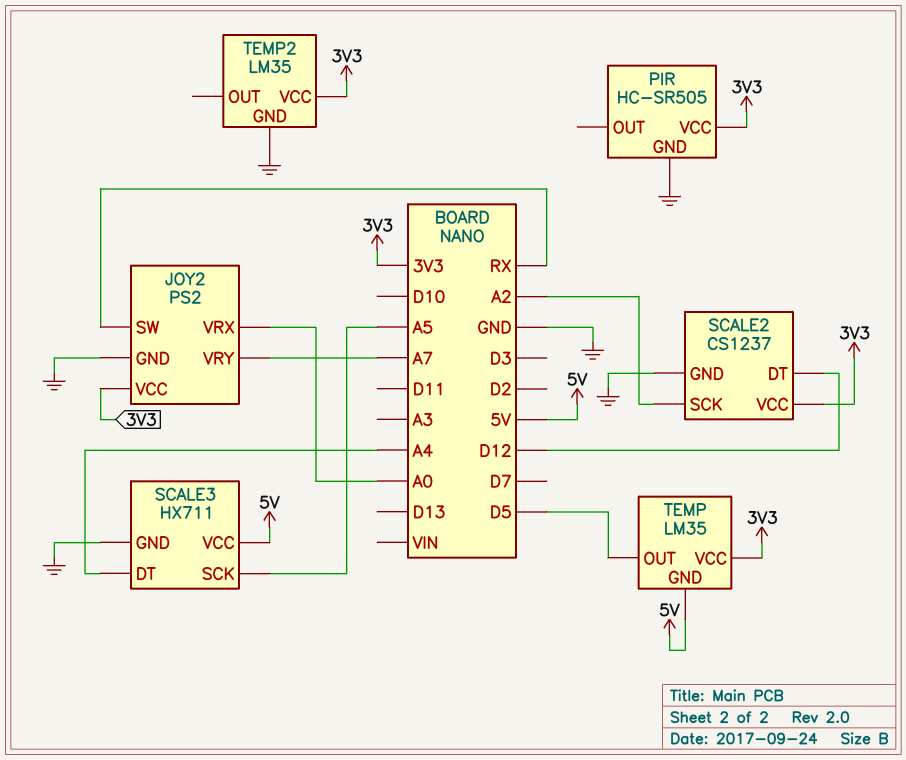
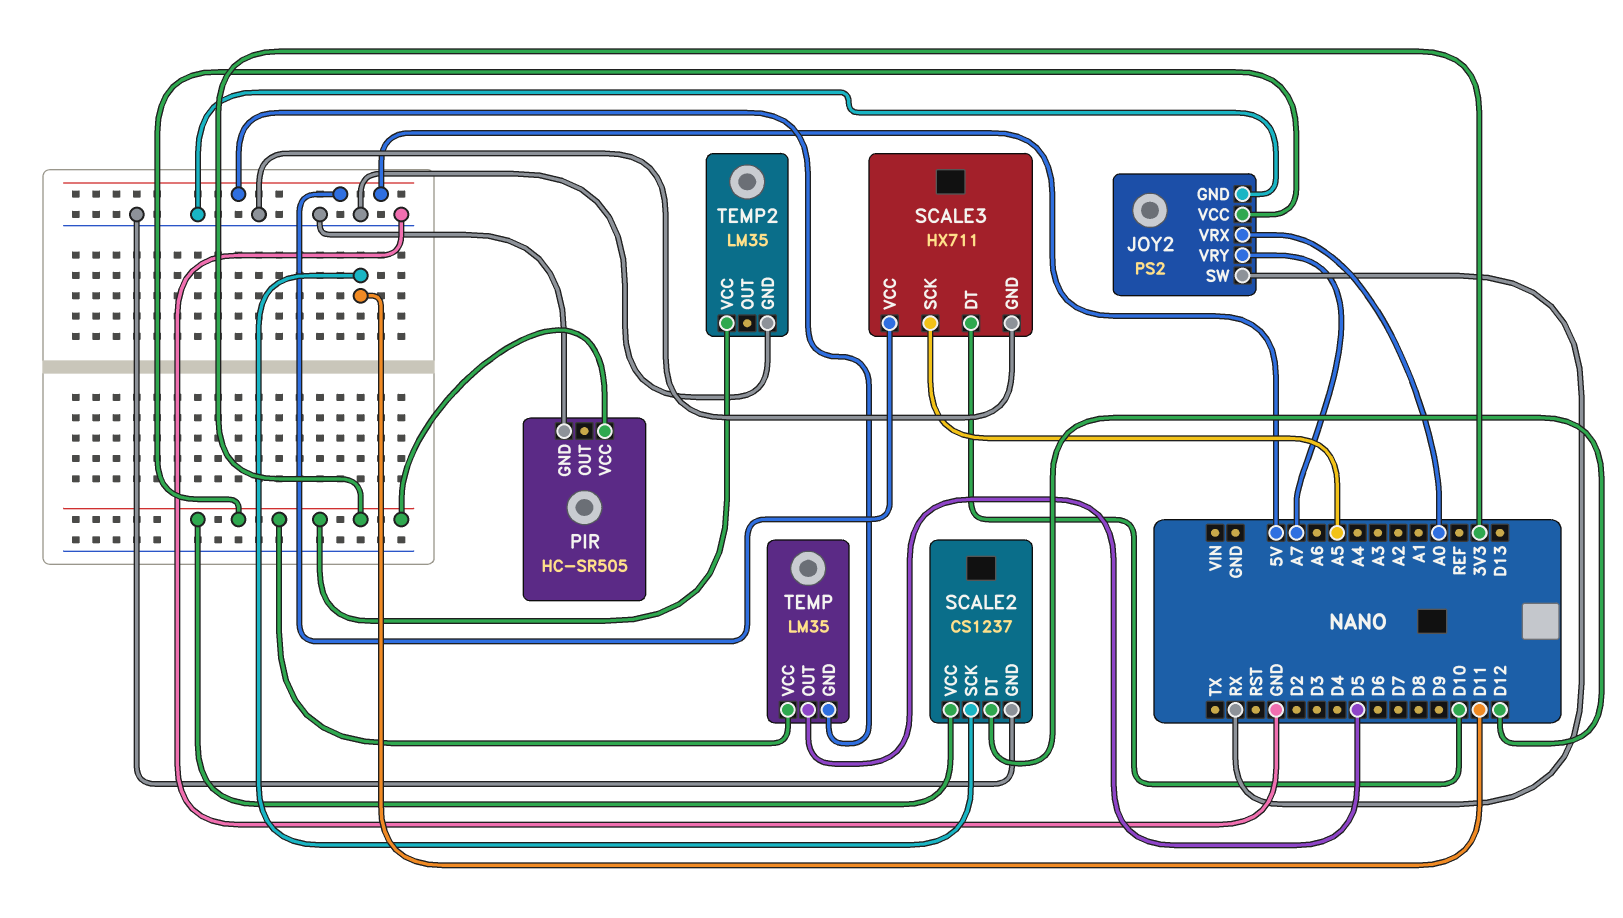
SCALE2 pin SCK: A2 -> D11
SCALE3 pin DT: A4 -> D10

